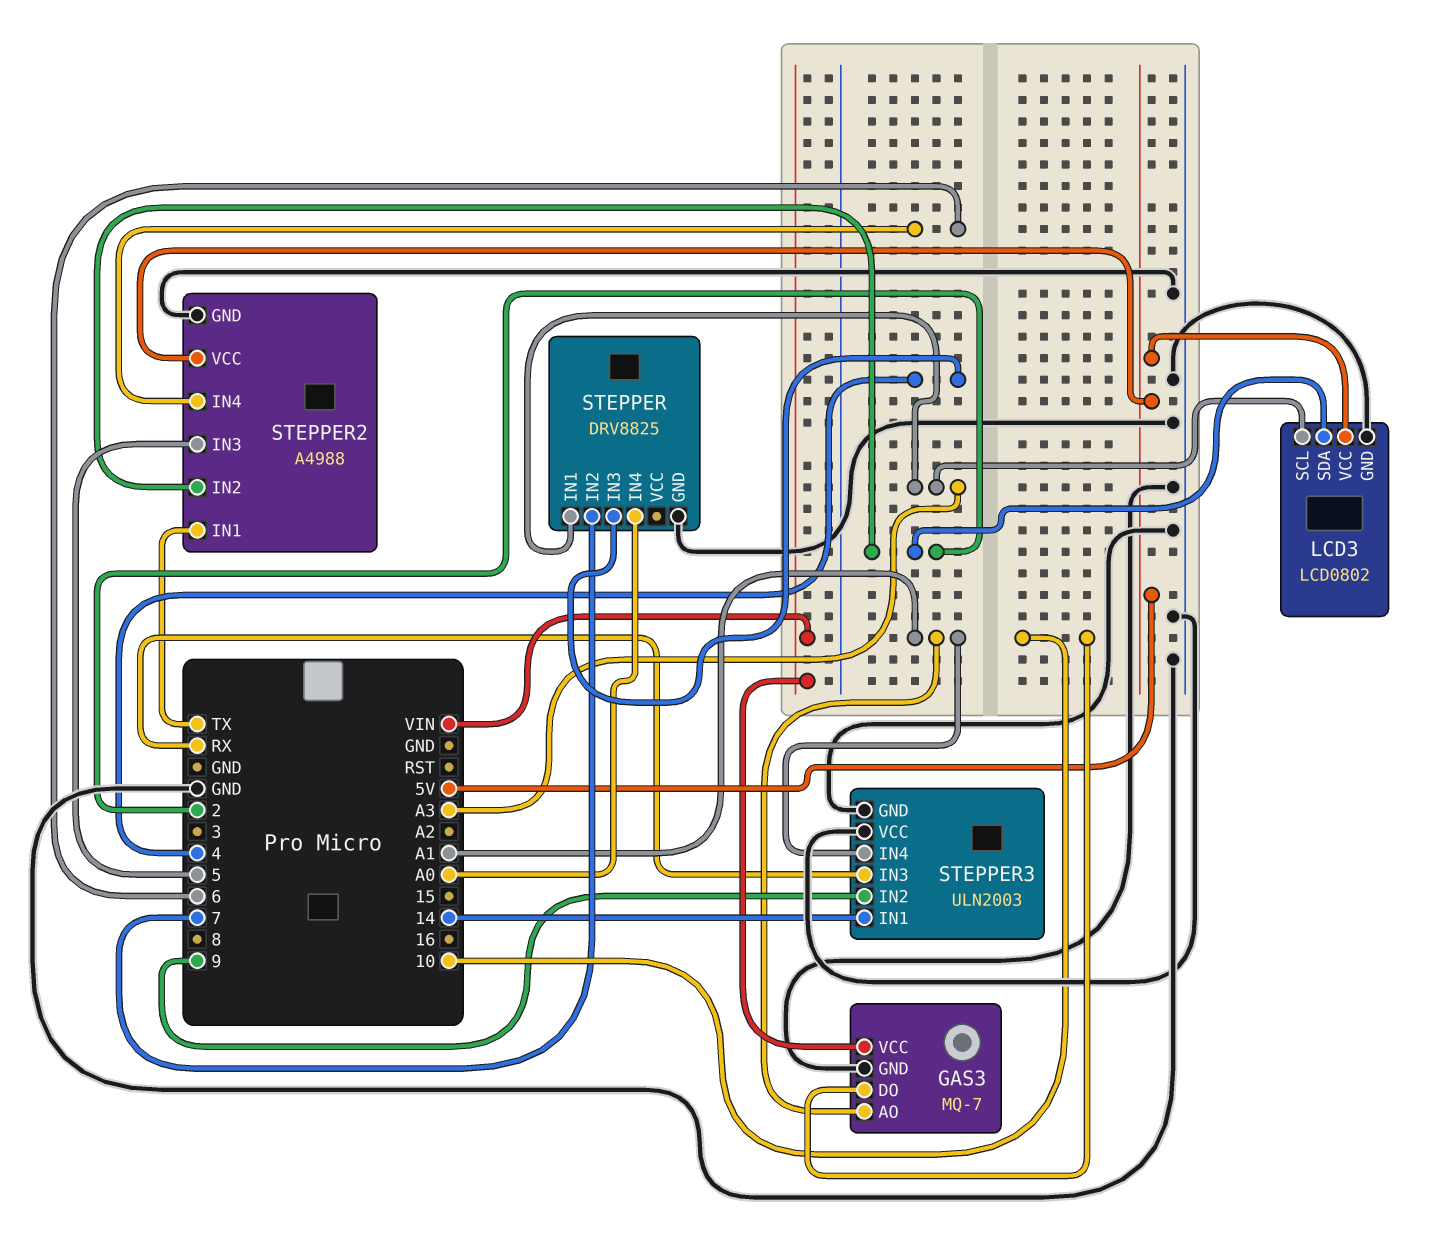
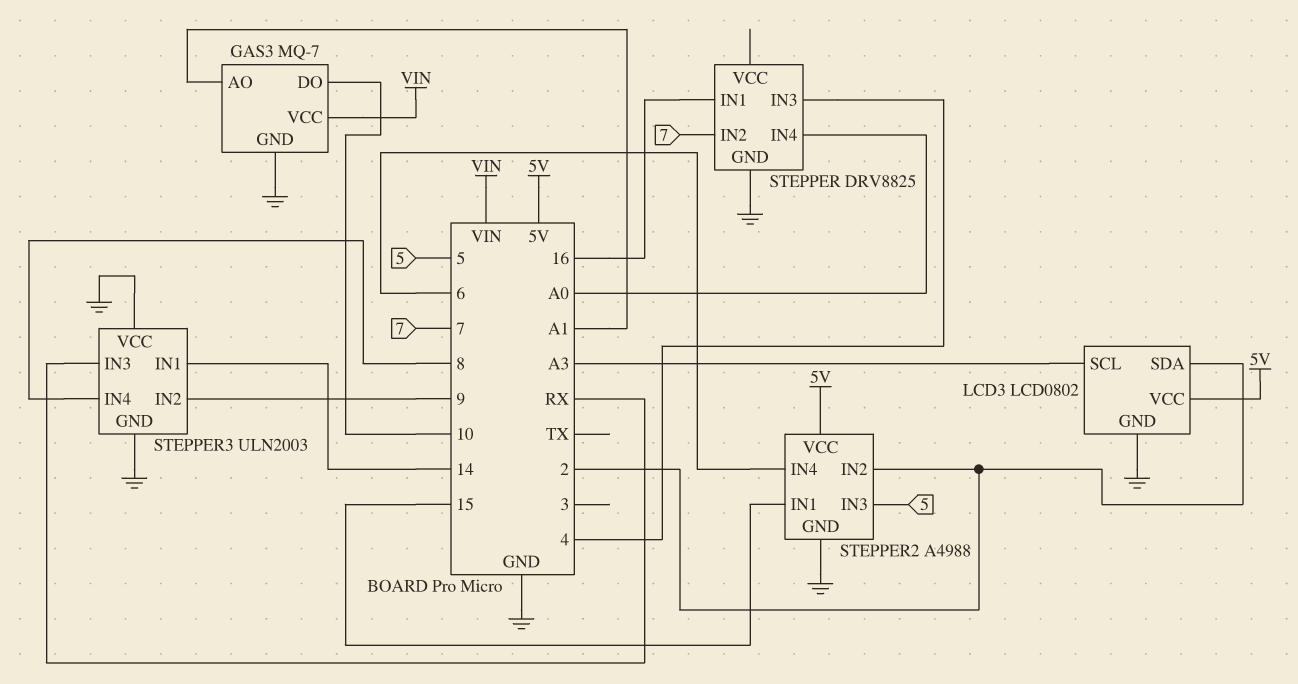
STEPPER pin IN1: A3 -> 16
STEPPER2 pin IN1: TX -> 15
STEPPER3 pin IN4: A1 -> 8

